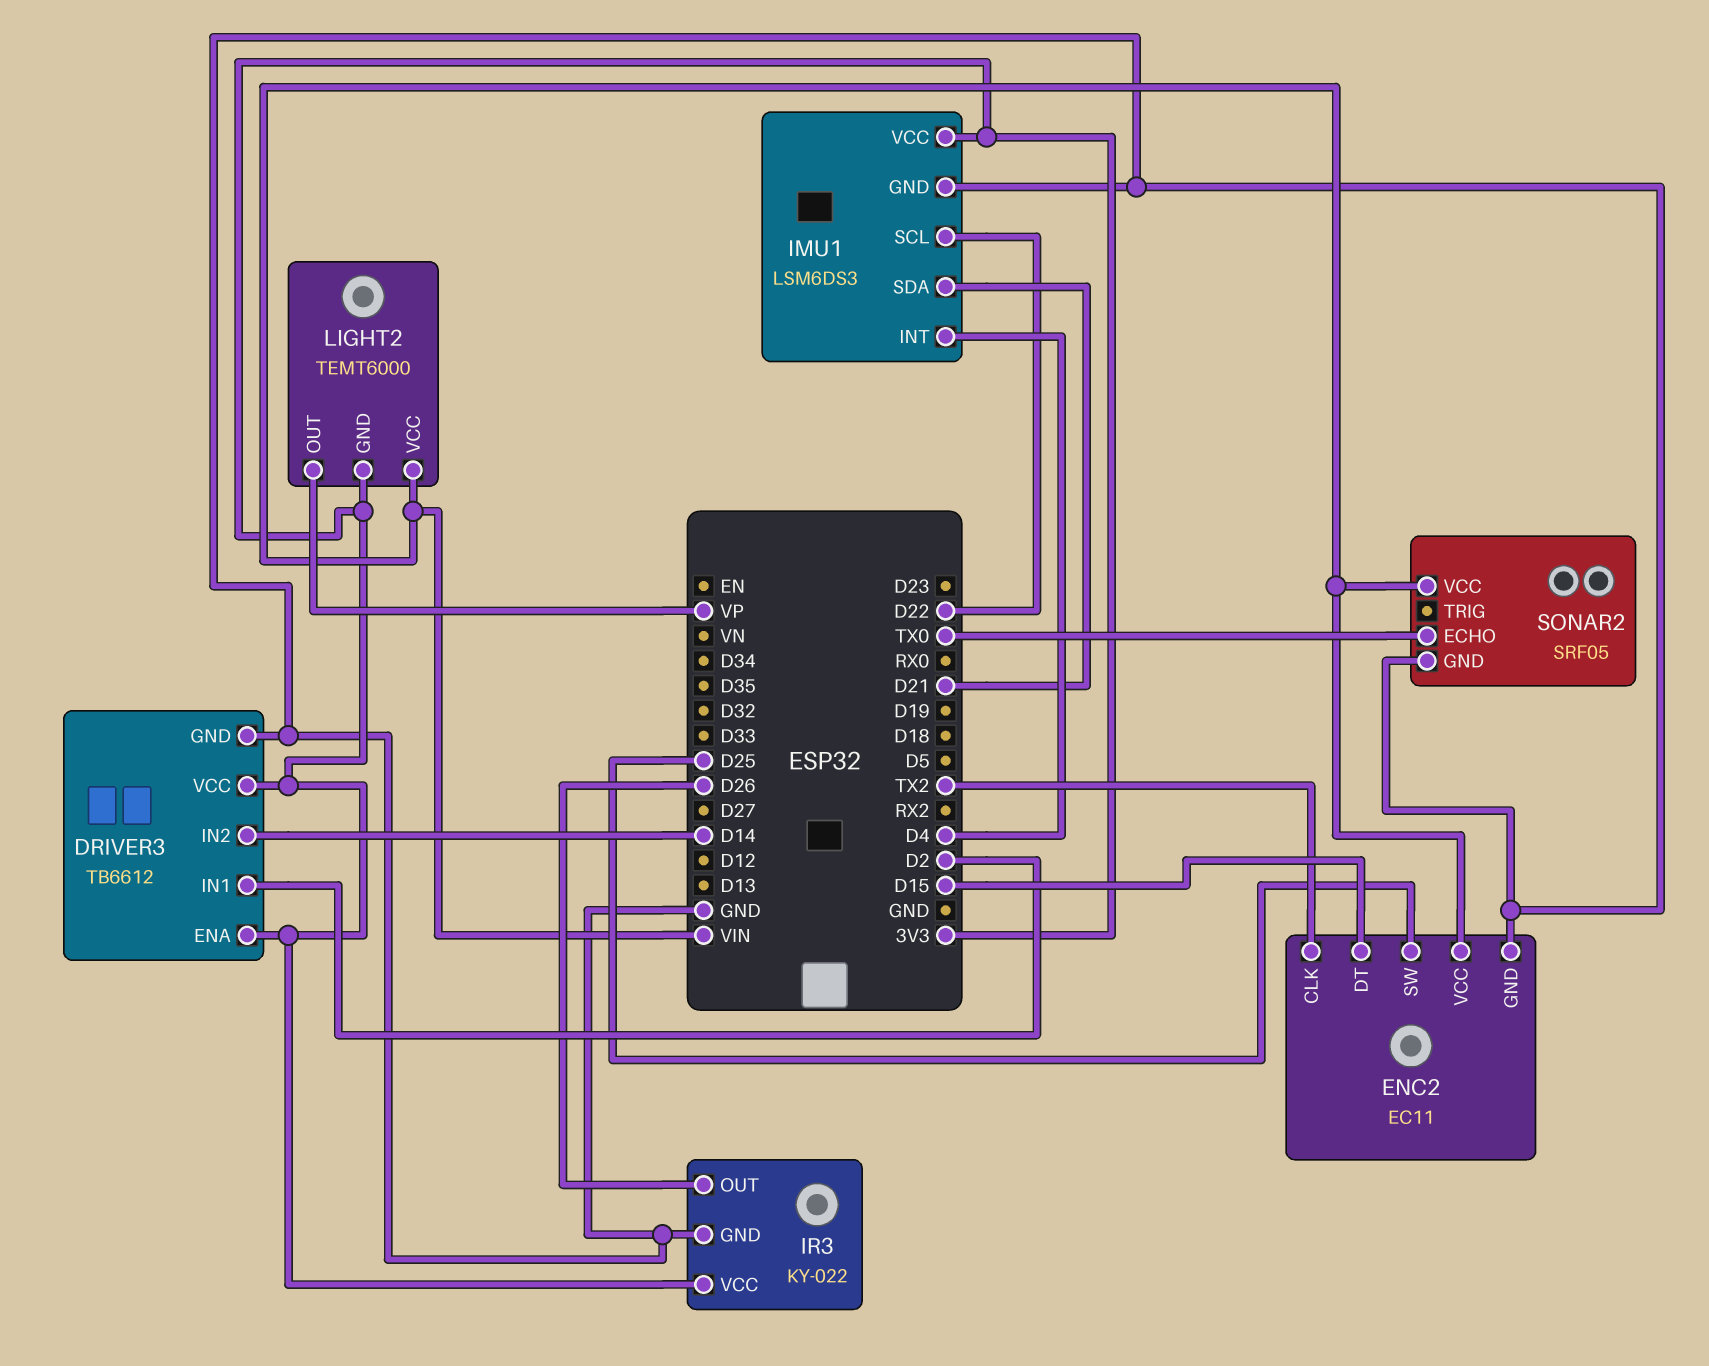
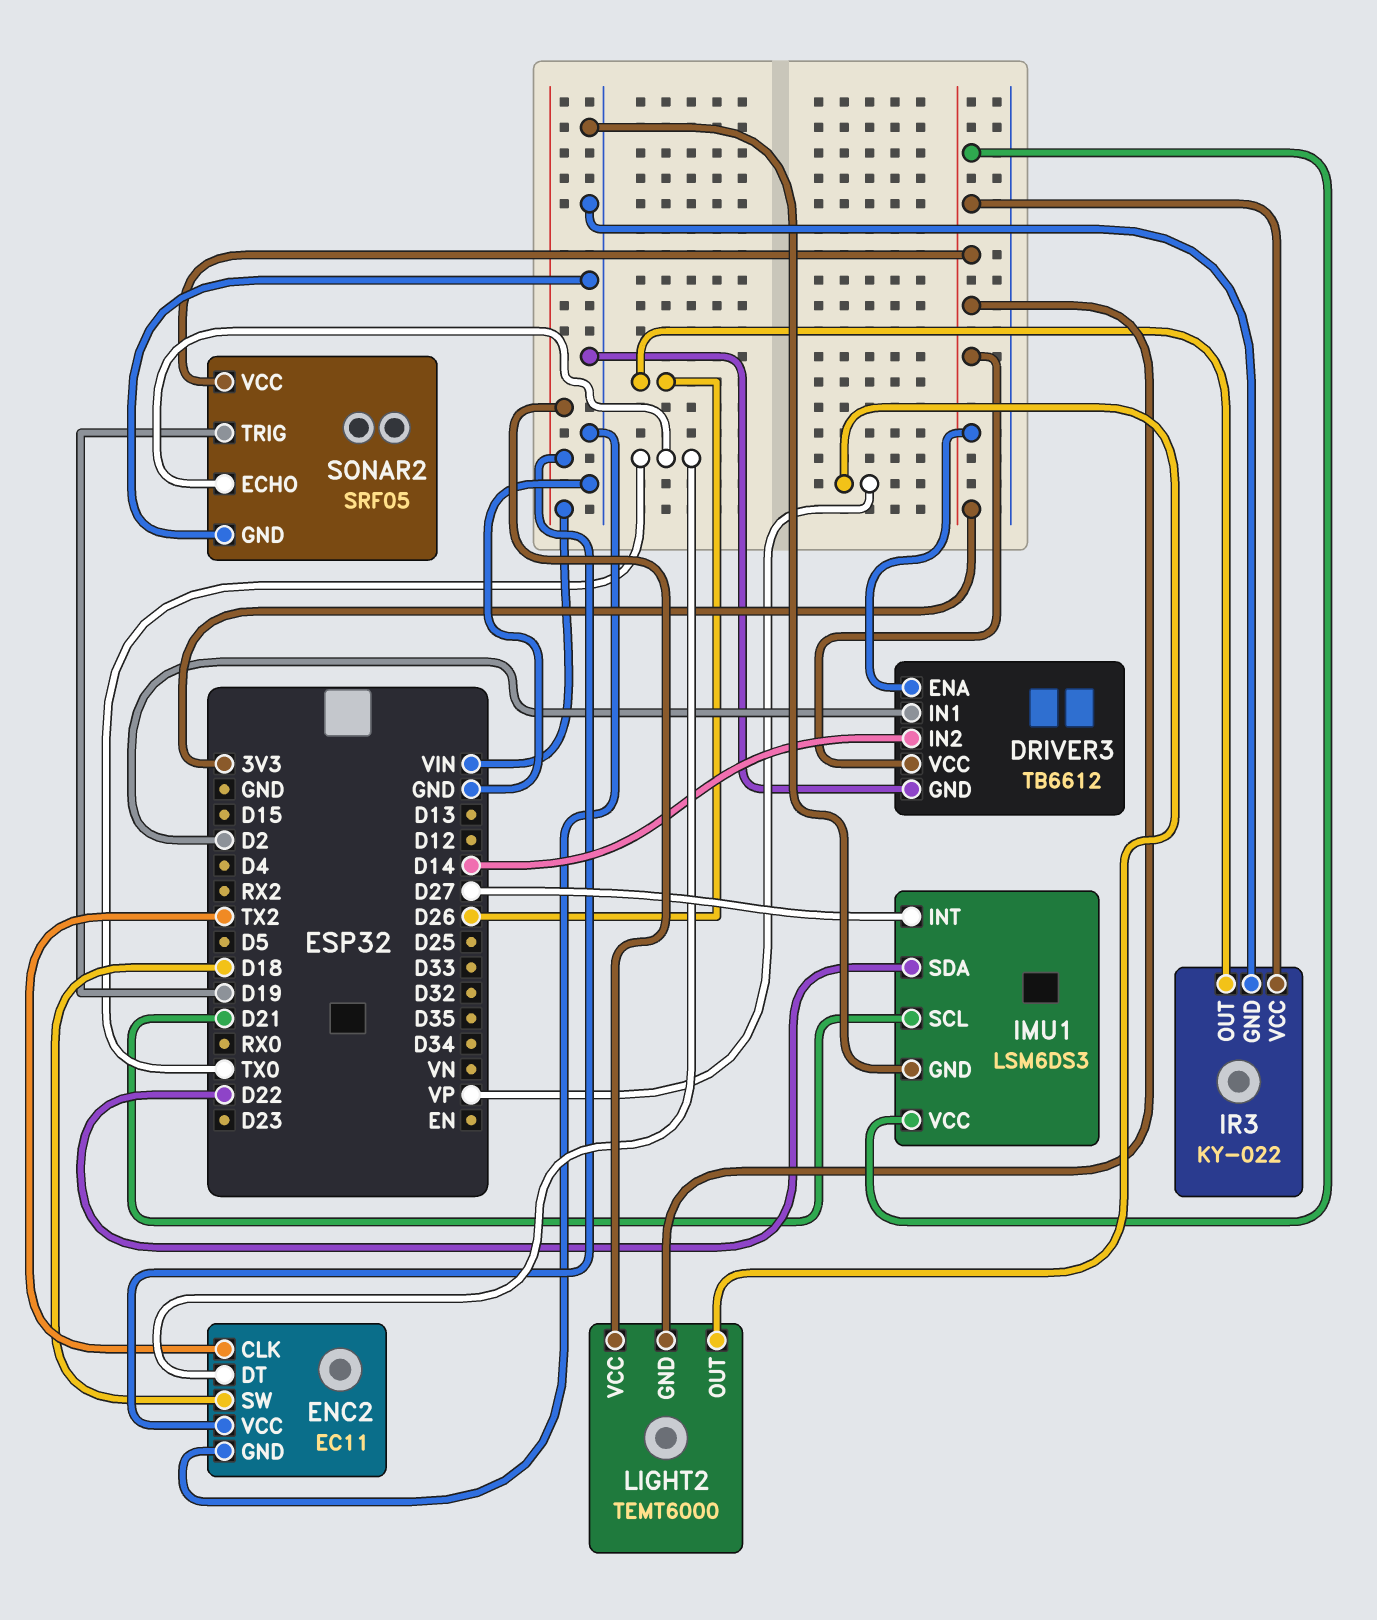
ENC2 pin DT: D15 -> TX0
ENC2 pin SW: D25 -> D18
IMU1 pin INT: D4 -> D27
IMU1 pin SCL: D22 -> D21
IMU1 pin SDA: D21 -> D22
SONAR2 pin TRIG: none -> D19
SONAR2 pin VCC: VIN -> 3V3

